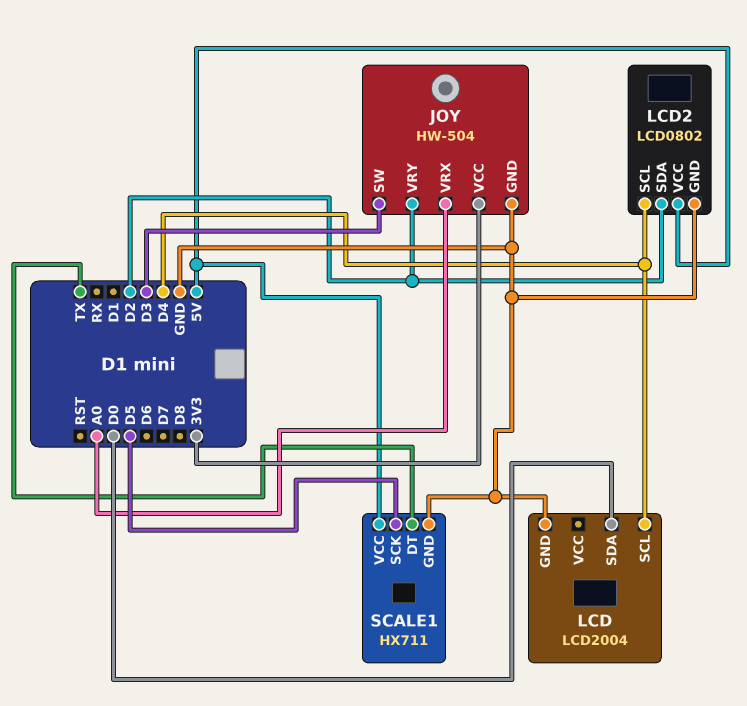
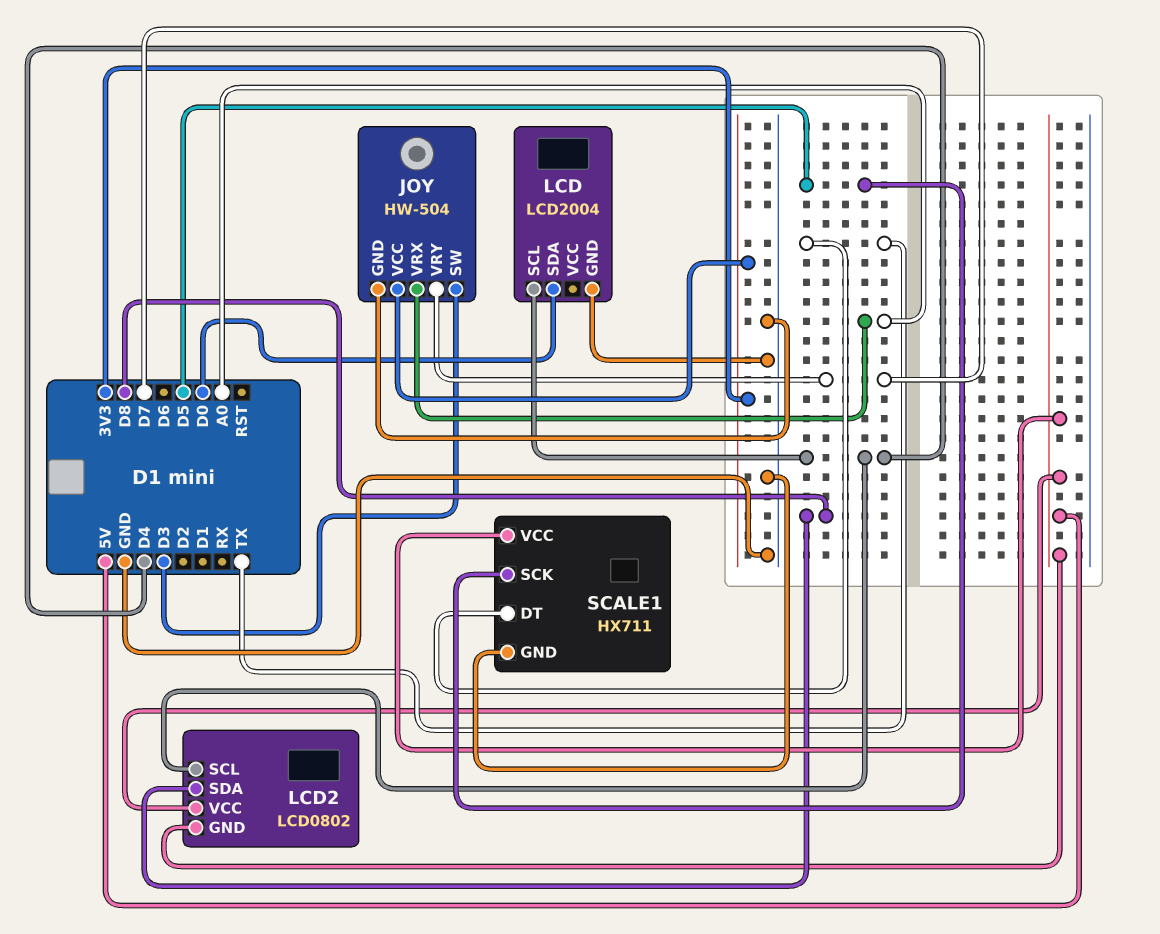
JOY pin VRY: D2 -> D7
LCD2 pin GND: GND -> 5V
LCD2 pin SDA: D2 -> D8

